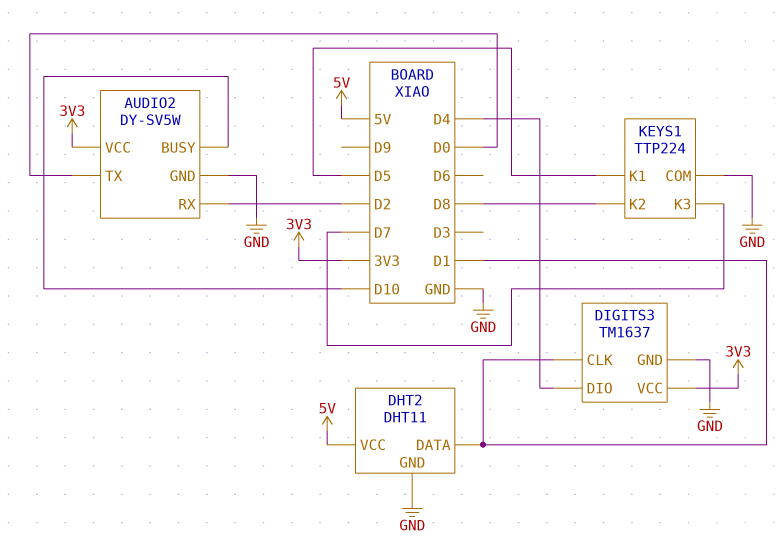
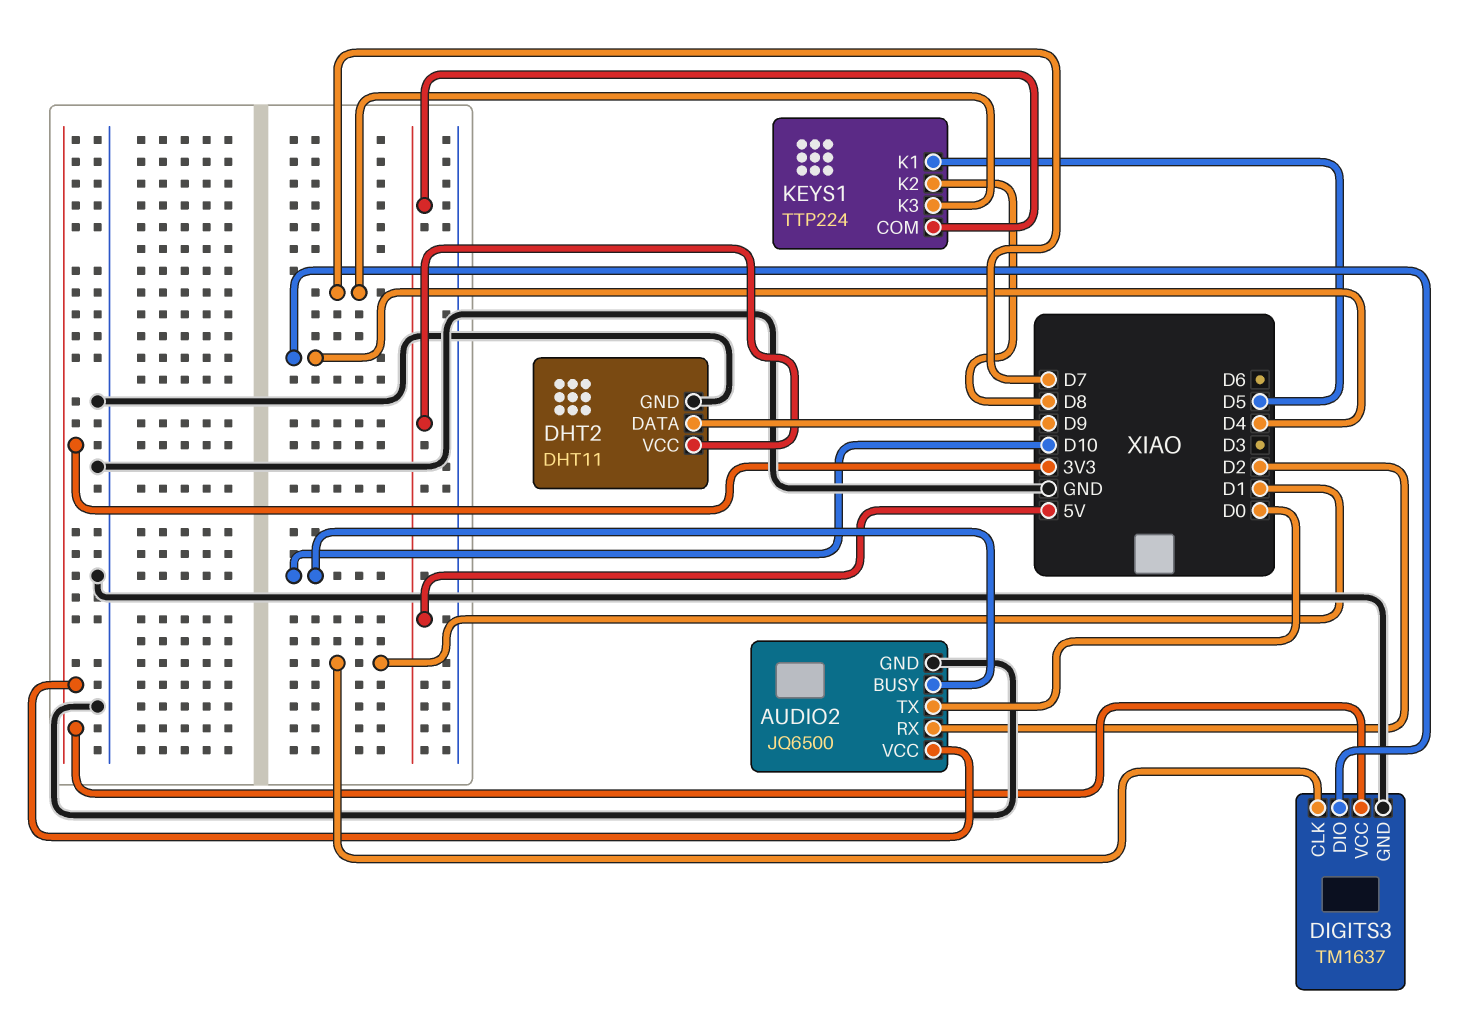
AUDIO2: DY-SV5W -> JQ6500
DHT2 pin DATA: D1 -> D9
KEYS1 pin COM: GND -> 5V

